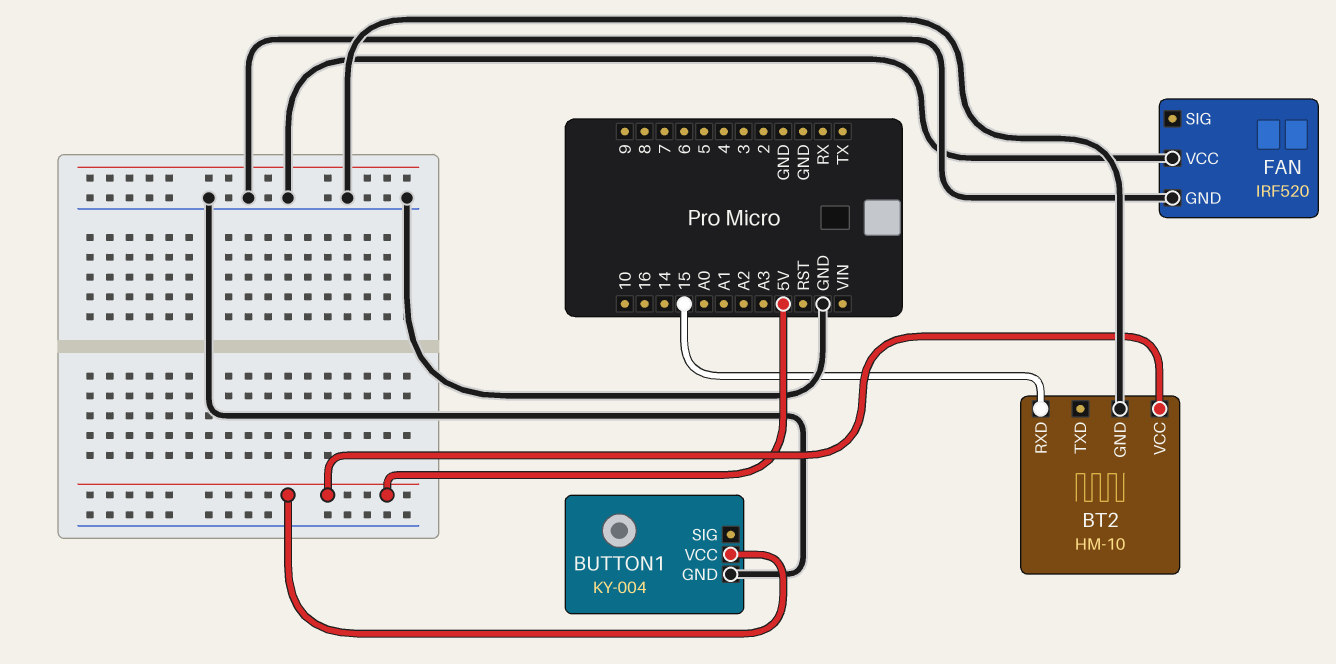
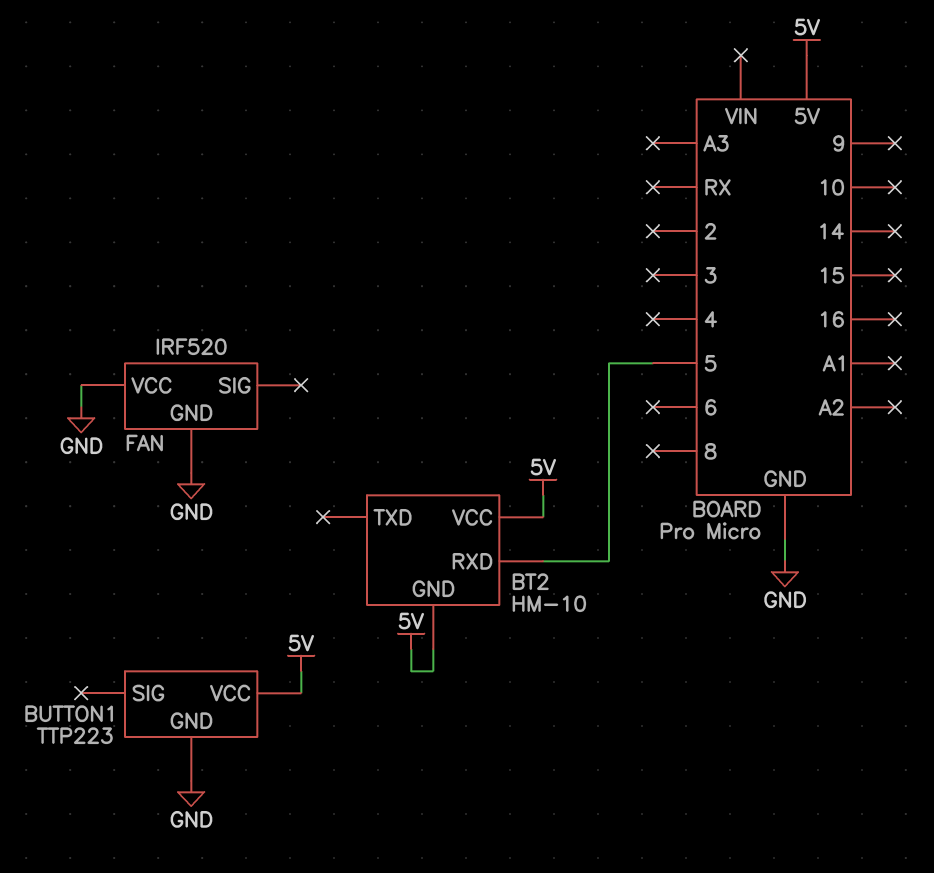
BT2 pin GND: GND -> 5V
BT2 pin RXD: 15 -> 5
BUTTON1: KY-004 -> TTP223

